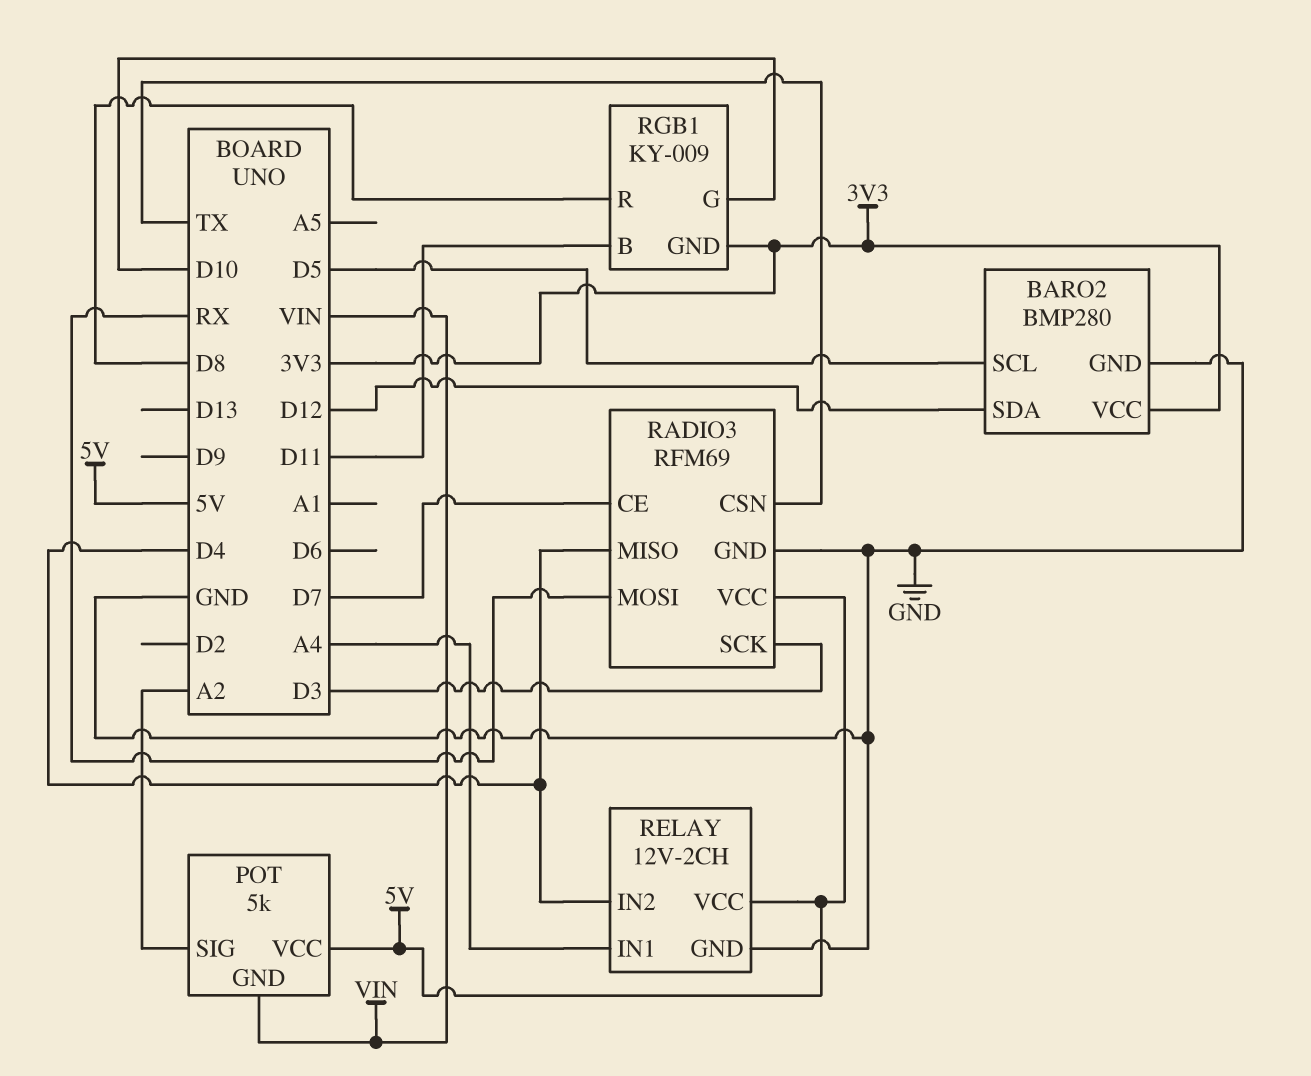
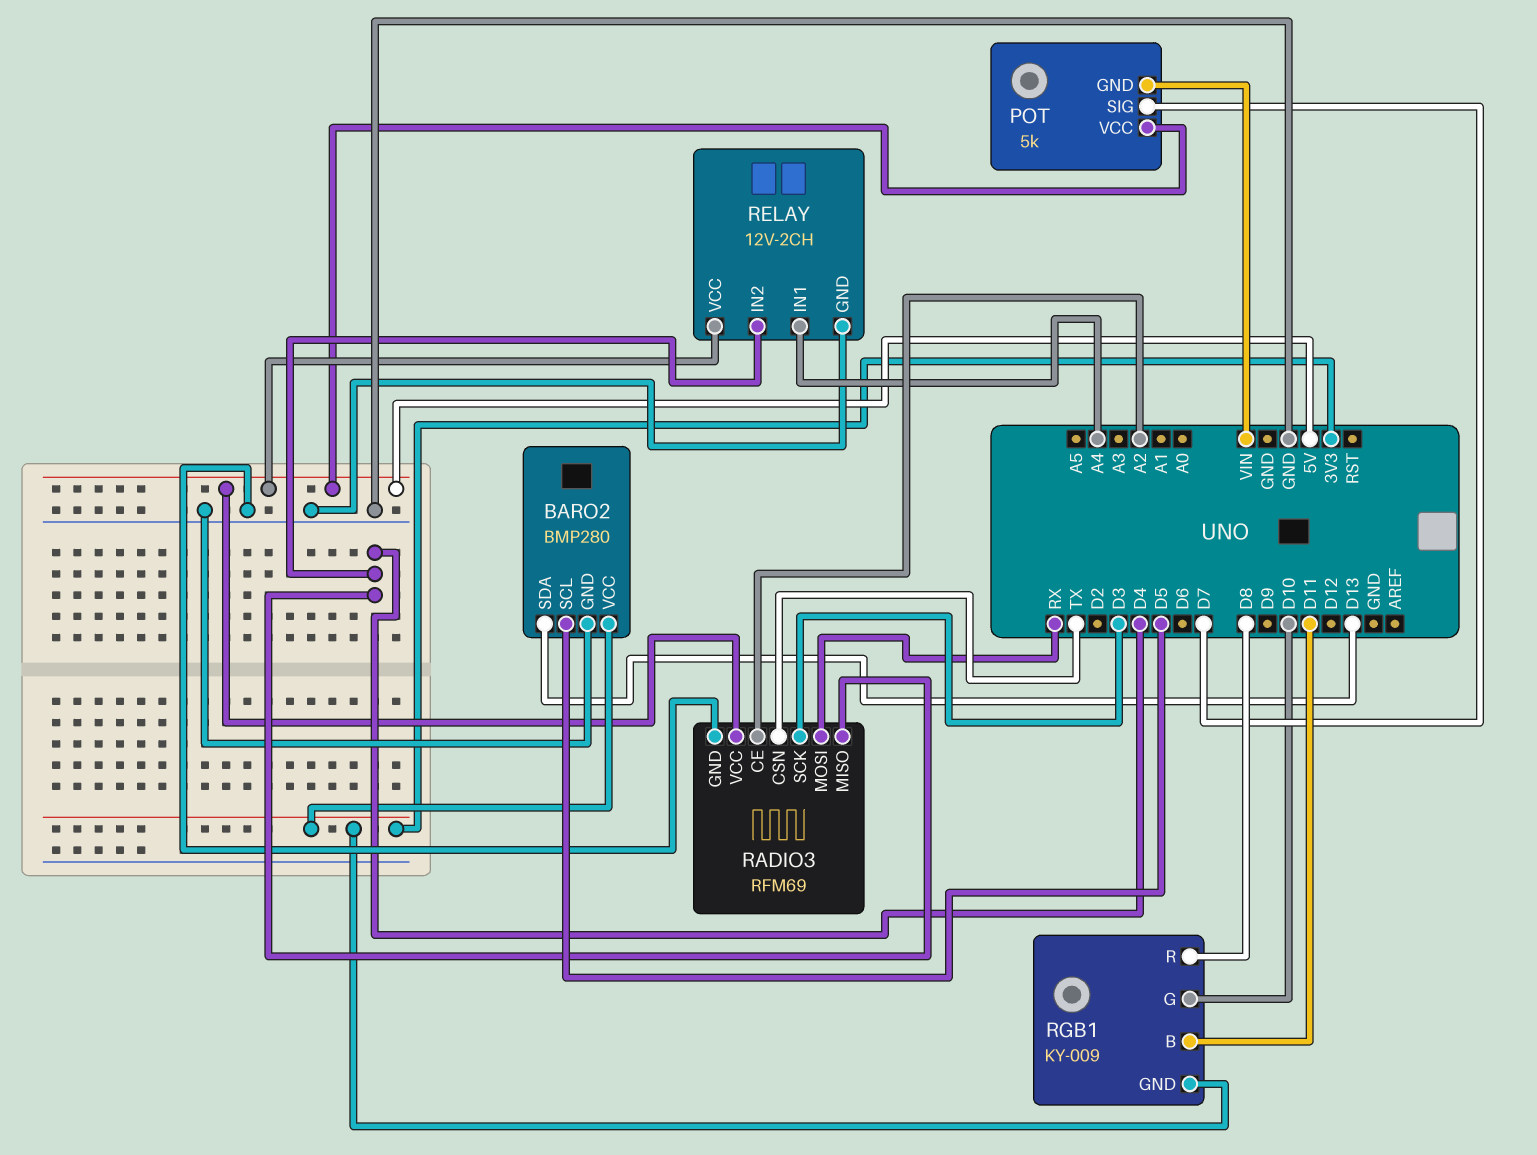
BARO2 pin SDA: D12 -> D13
POT pin SIG: A2 -> D7
RADIO3 pin CE: D7 -> A2

